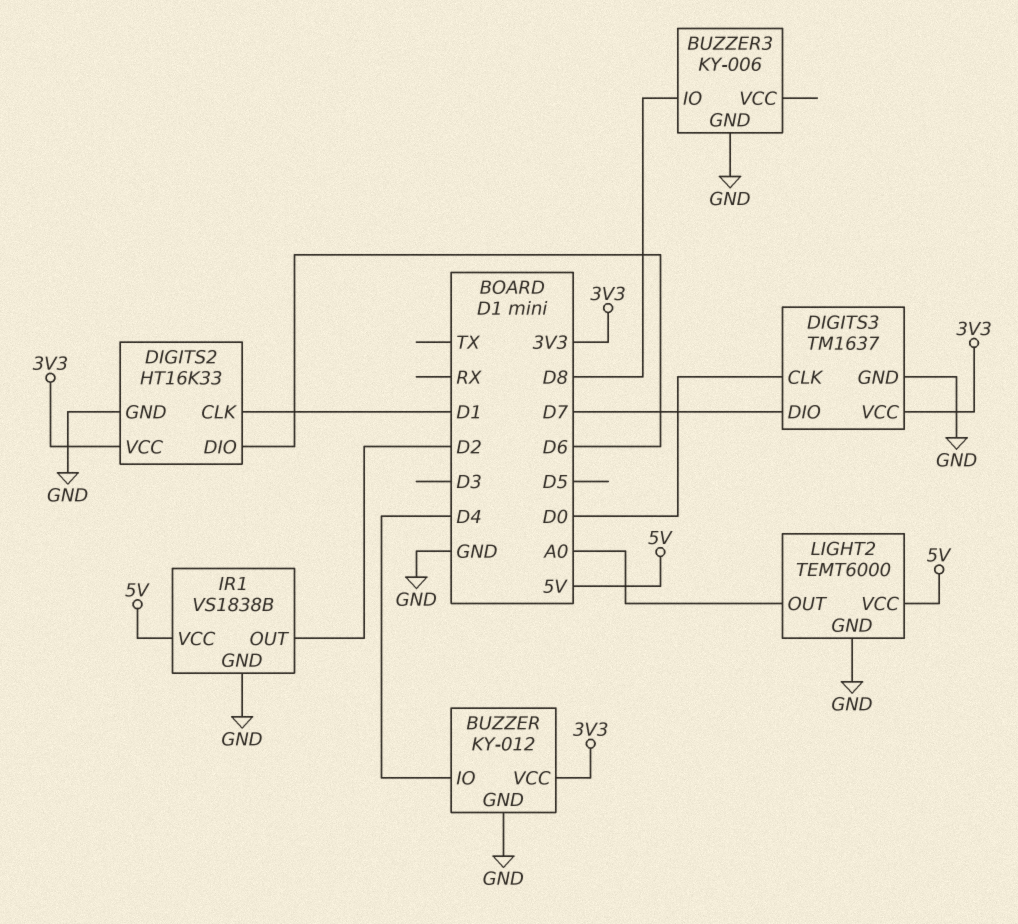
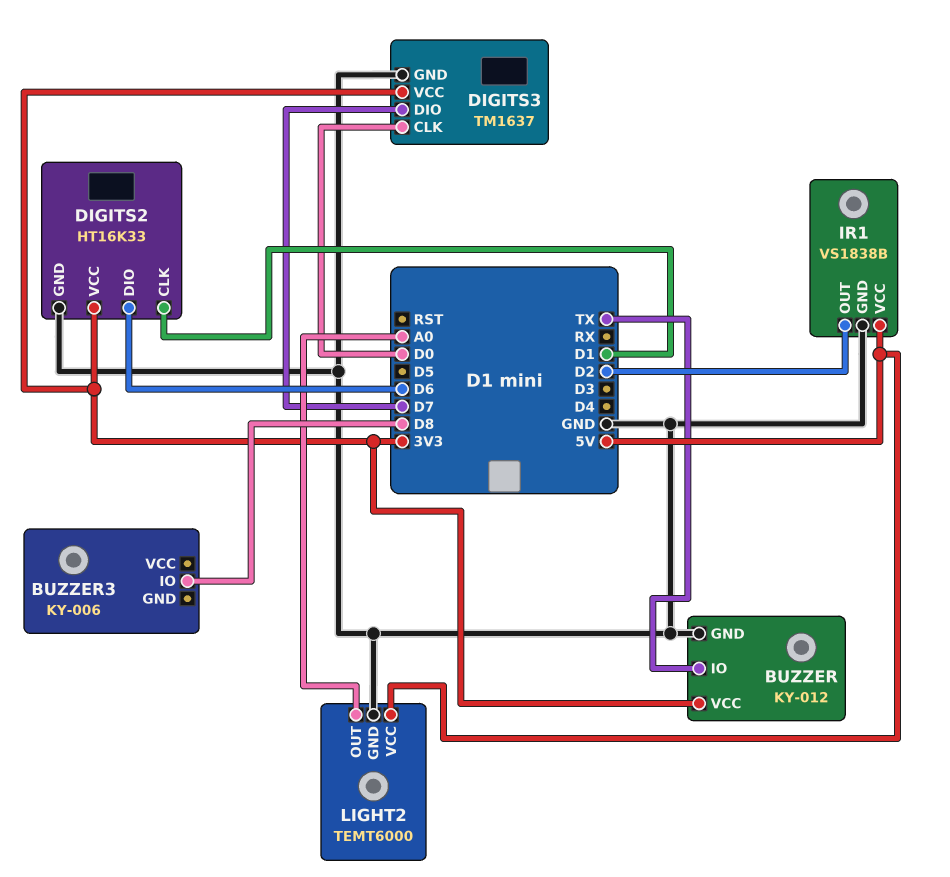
BUZZER pin IO: D4 -> TX
BUZZER3 pin GND: GND -> none

